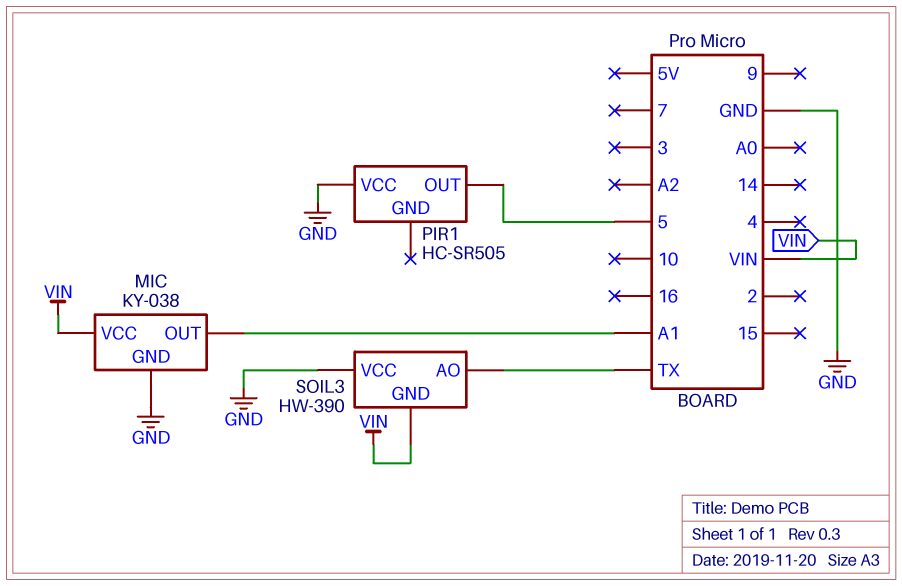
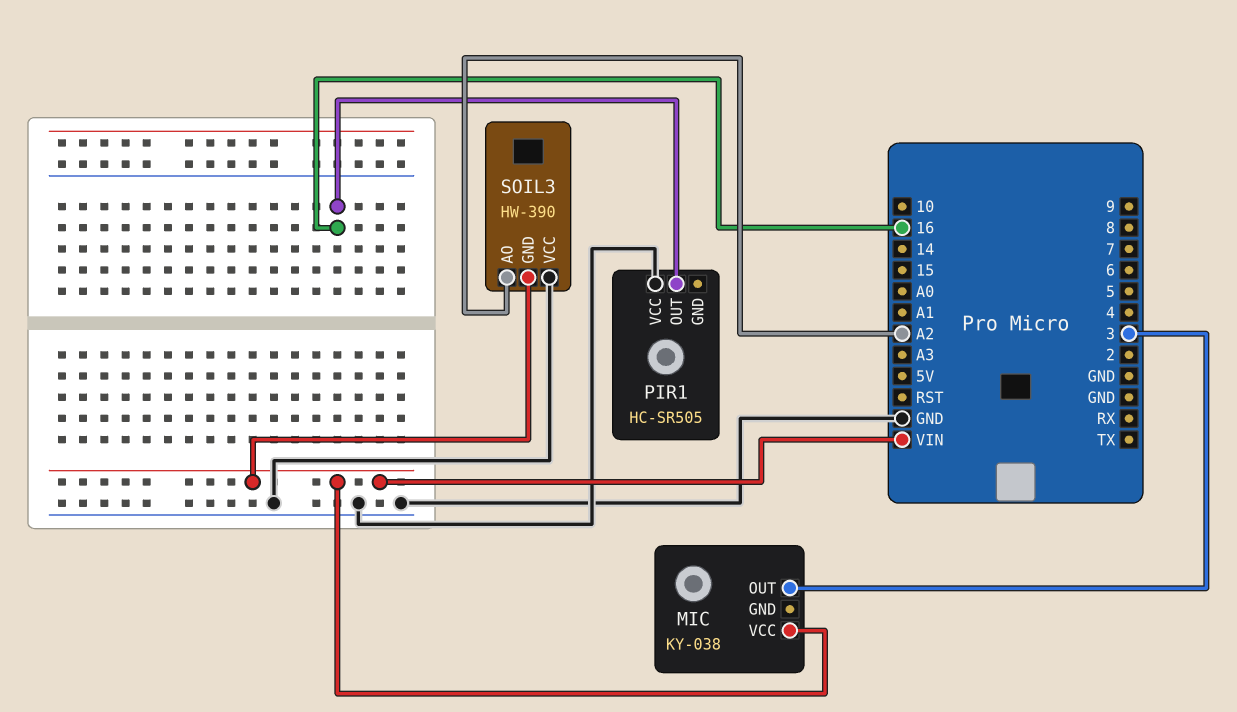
MIC pin GND: GND -> none
MIC pin OUT: A1 -> 3
PIR1 pin OUT: 5 -> 16
SOIL3 pin AO: TX -> A2

